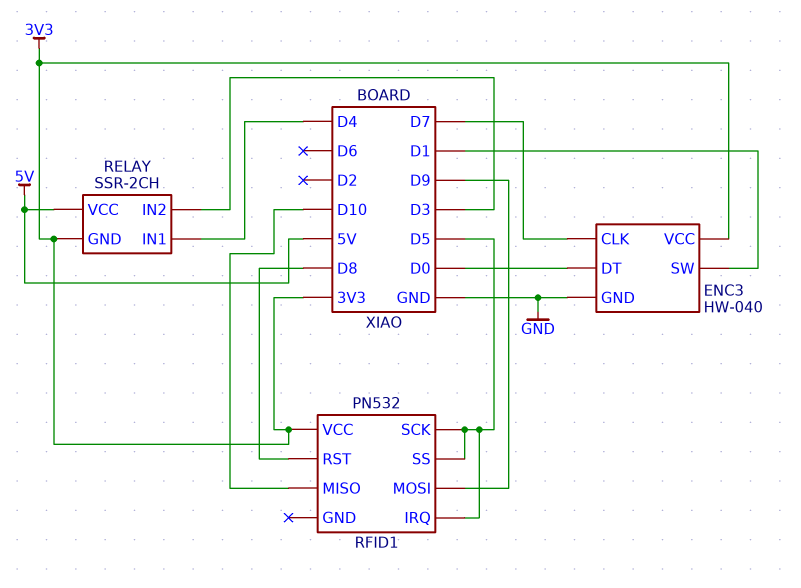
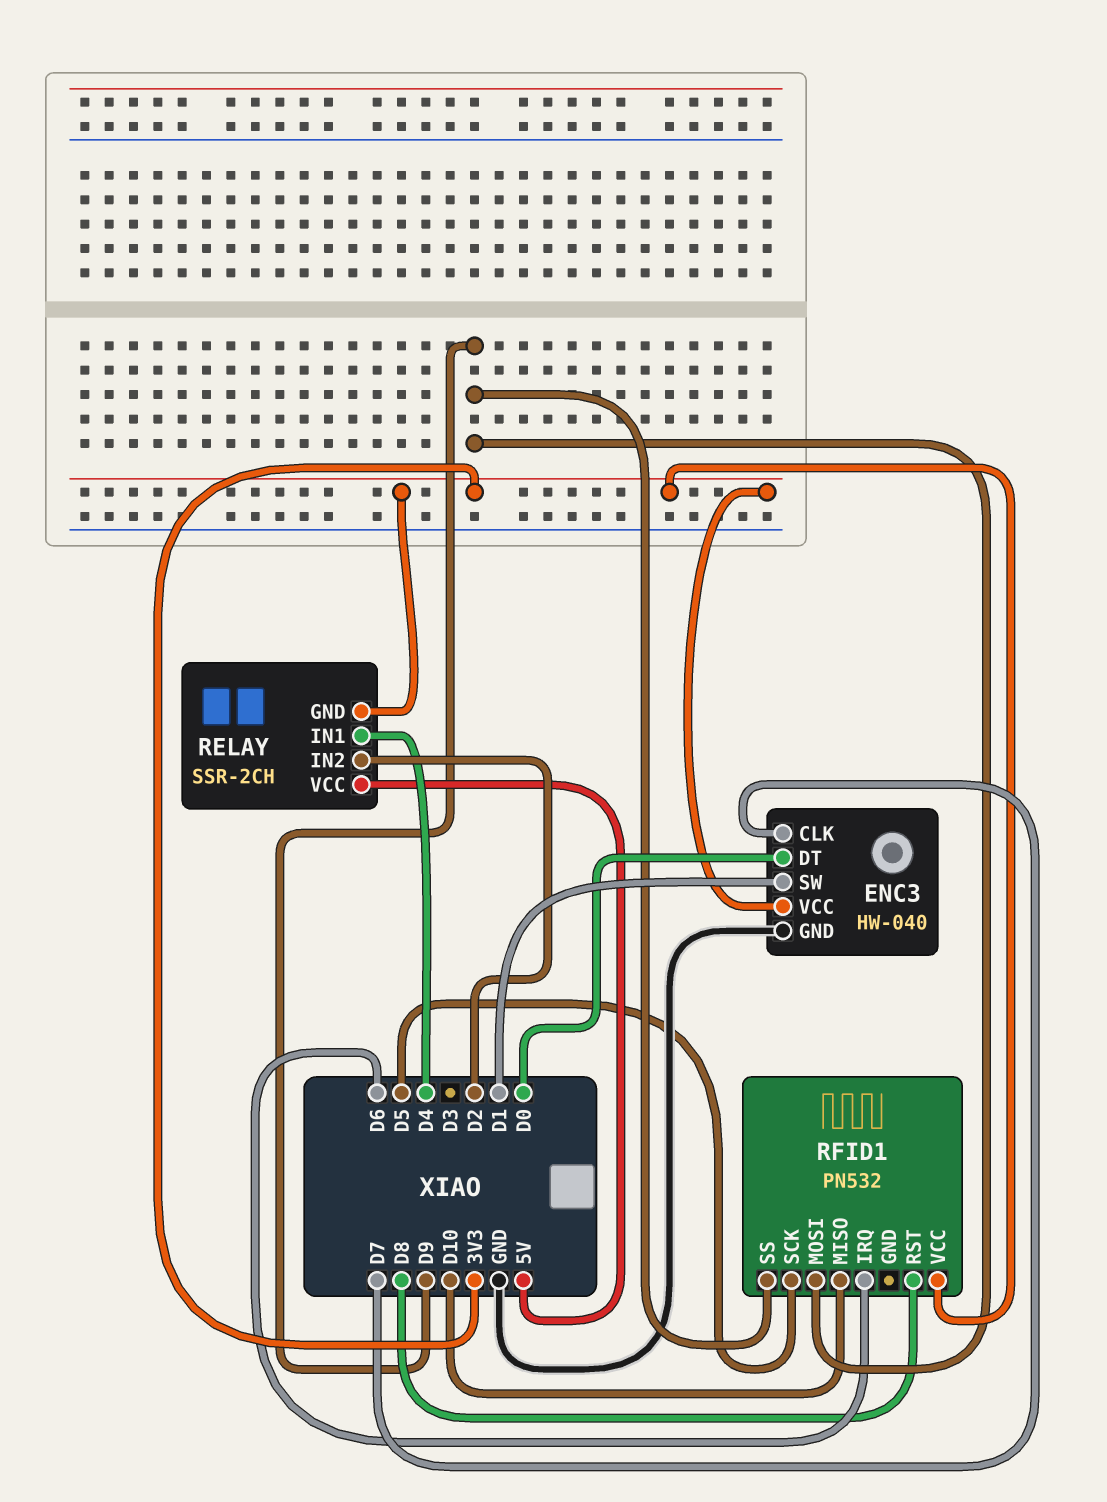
RELAY pin IN2: D3 -> D2
RFID1 pin IRQ: D5 -> D6
RFID1 pin SS: D5 -> D9

